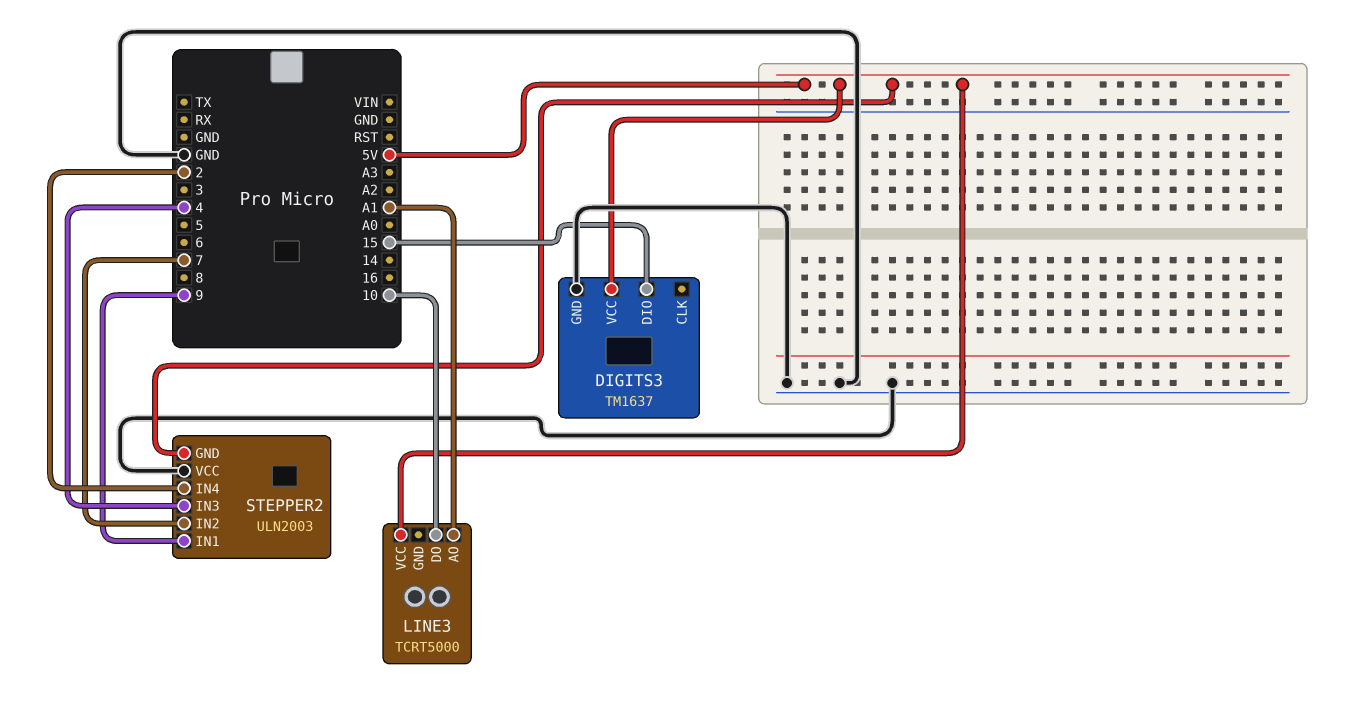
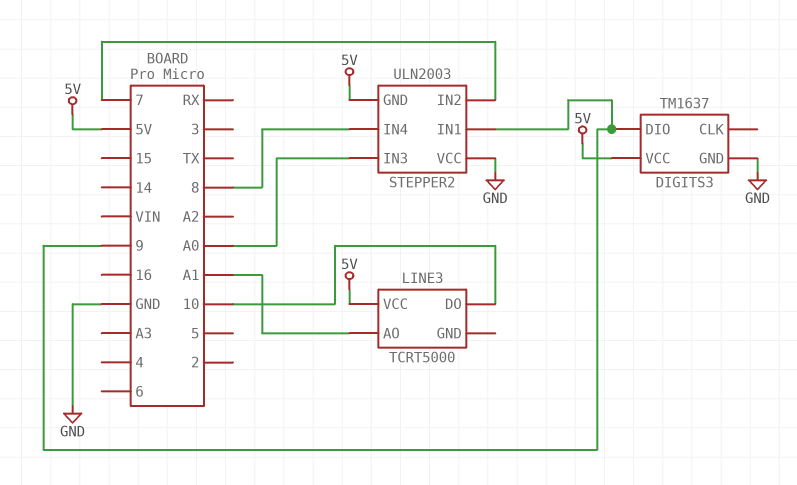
DIGITS3 pin DIO: 15 -> 9
STEPPER2 pin IN3: 4 -> A0
STEPPER2 pin IN4: 2 -> 8

